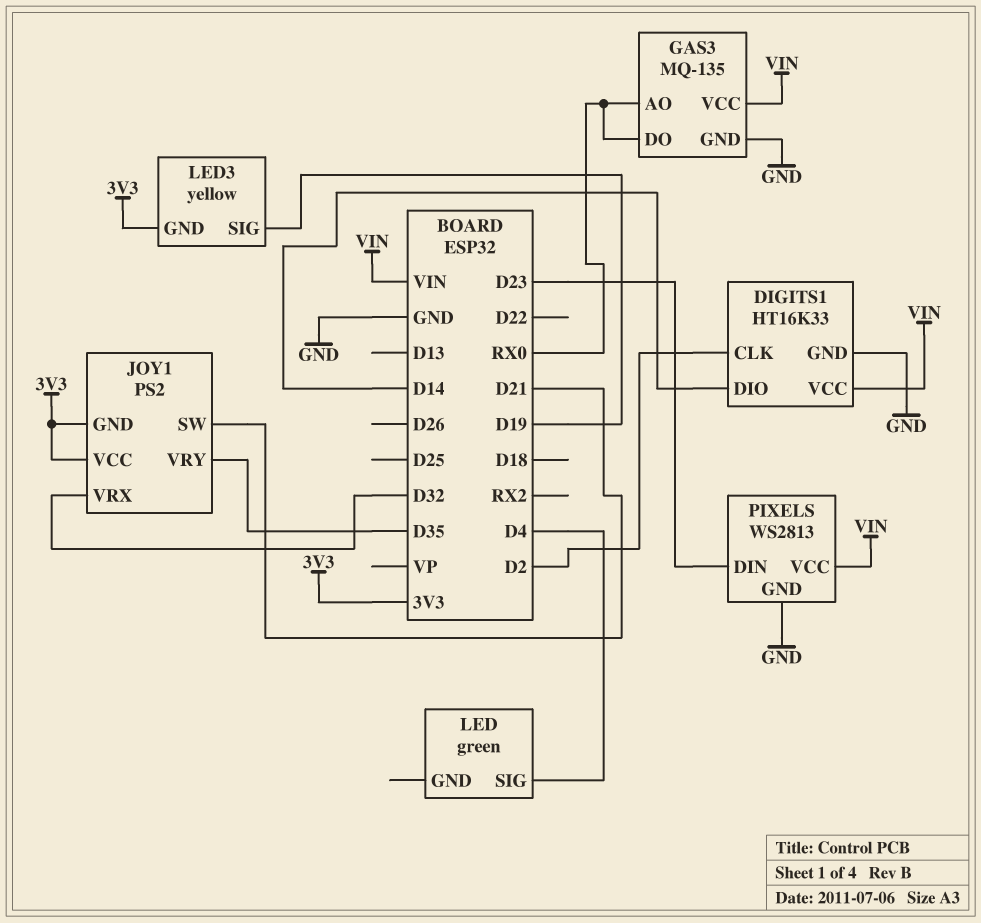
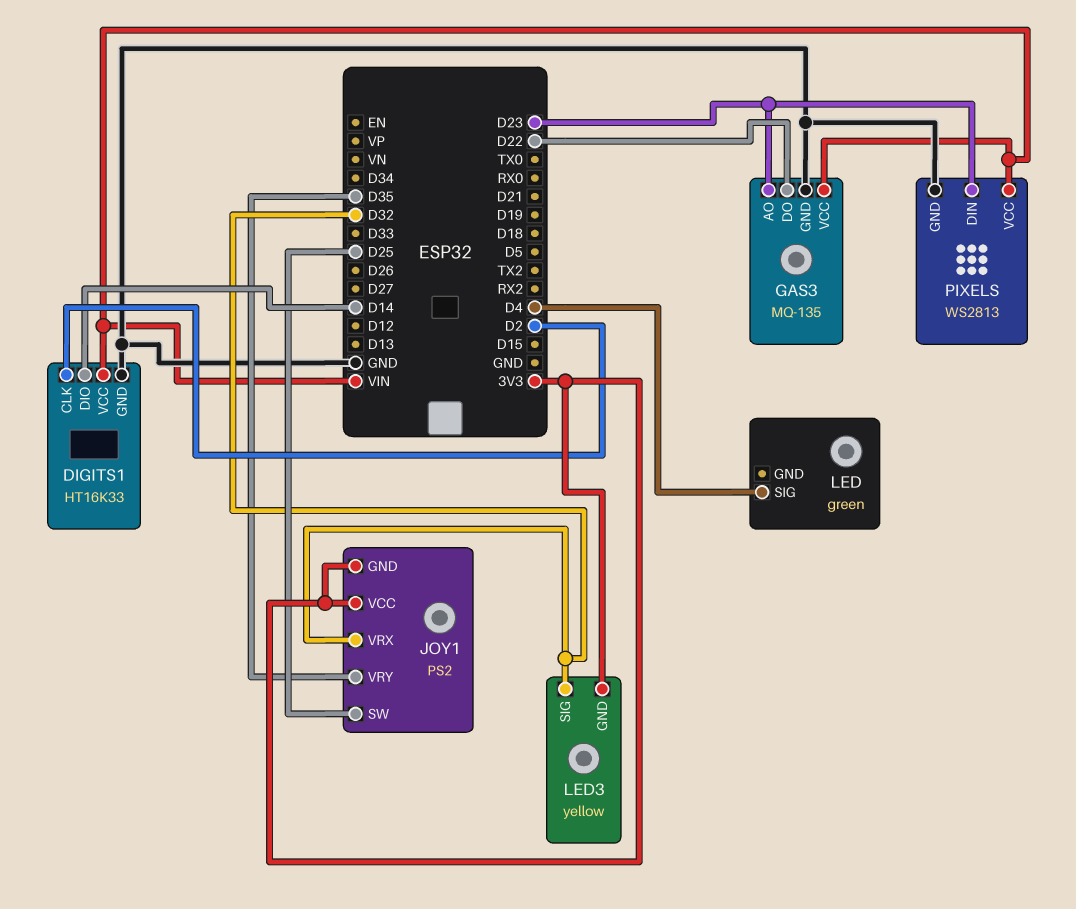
GAS3 pin AO: RX0 -> D23
GAS3 pin DO: RX0 -> D22
JOY1 pin SW: D21 -> D25
LED3 pin SIG: D19 -> D32

